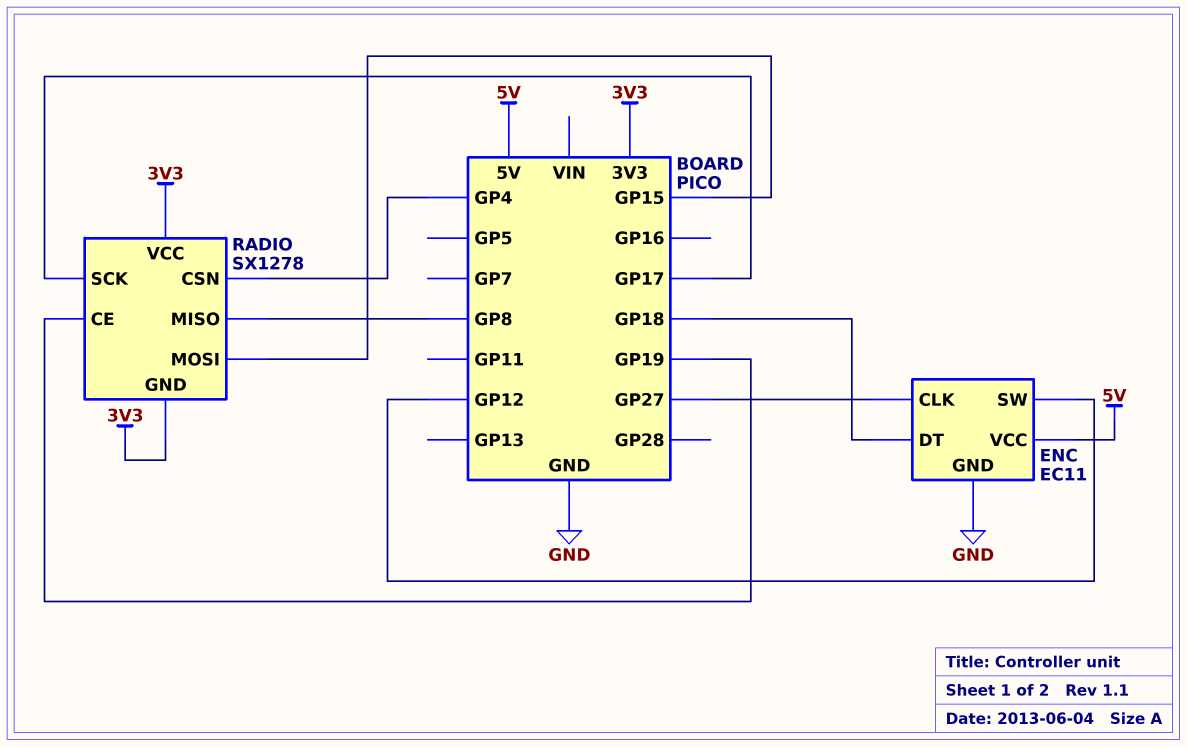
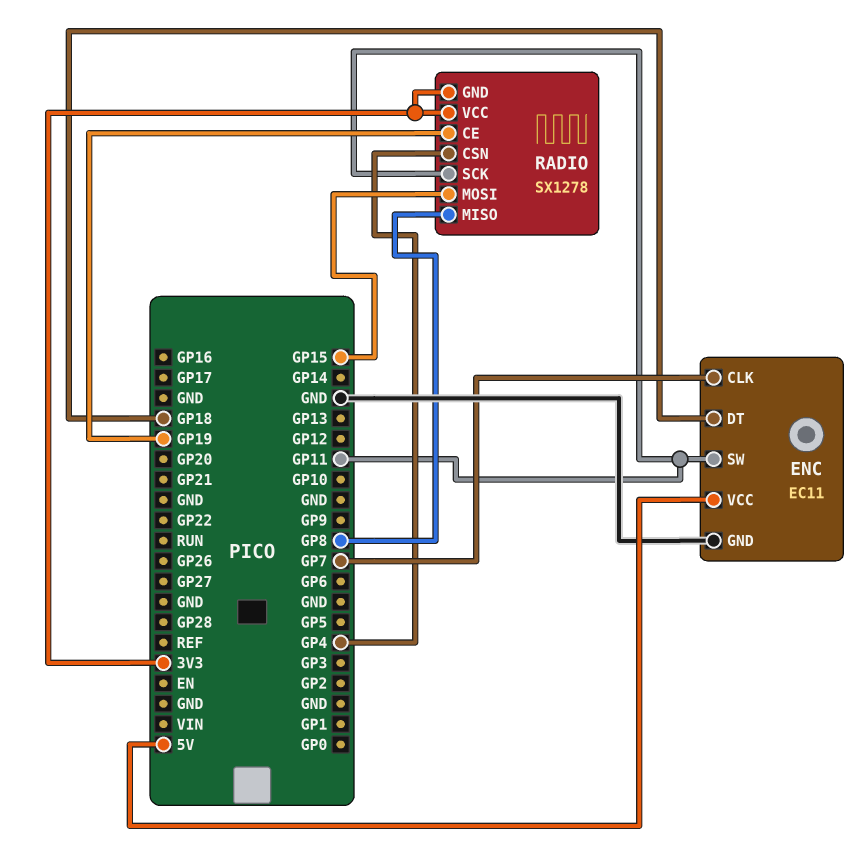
ENC pin CLK: GP27 -> GP7
ENC pin SW: GP12 -> GP11
RADIO pin SCK: GP17 -> GP11

